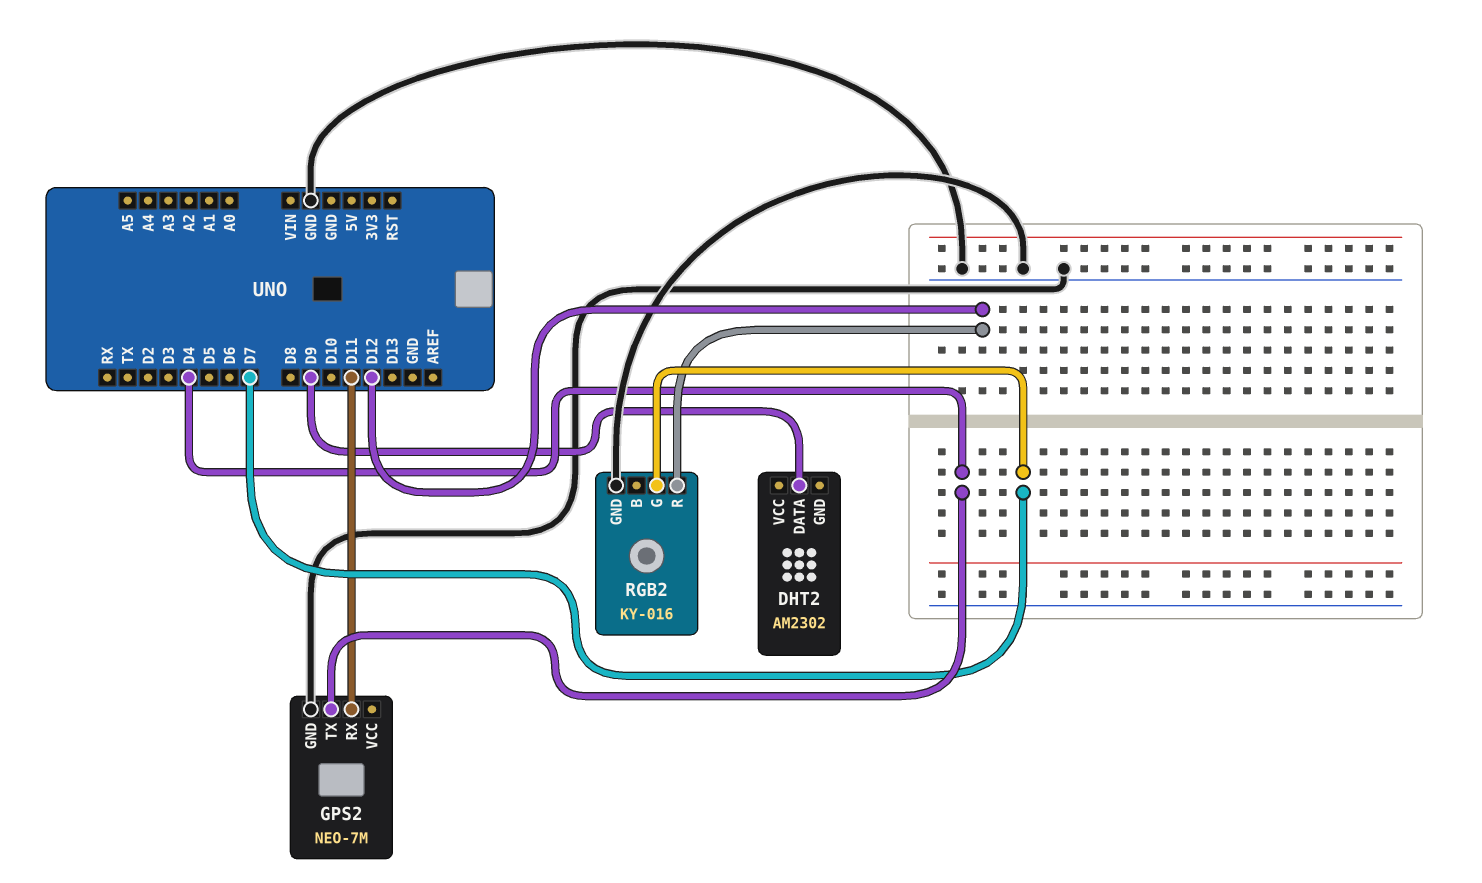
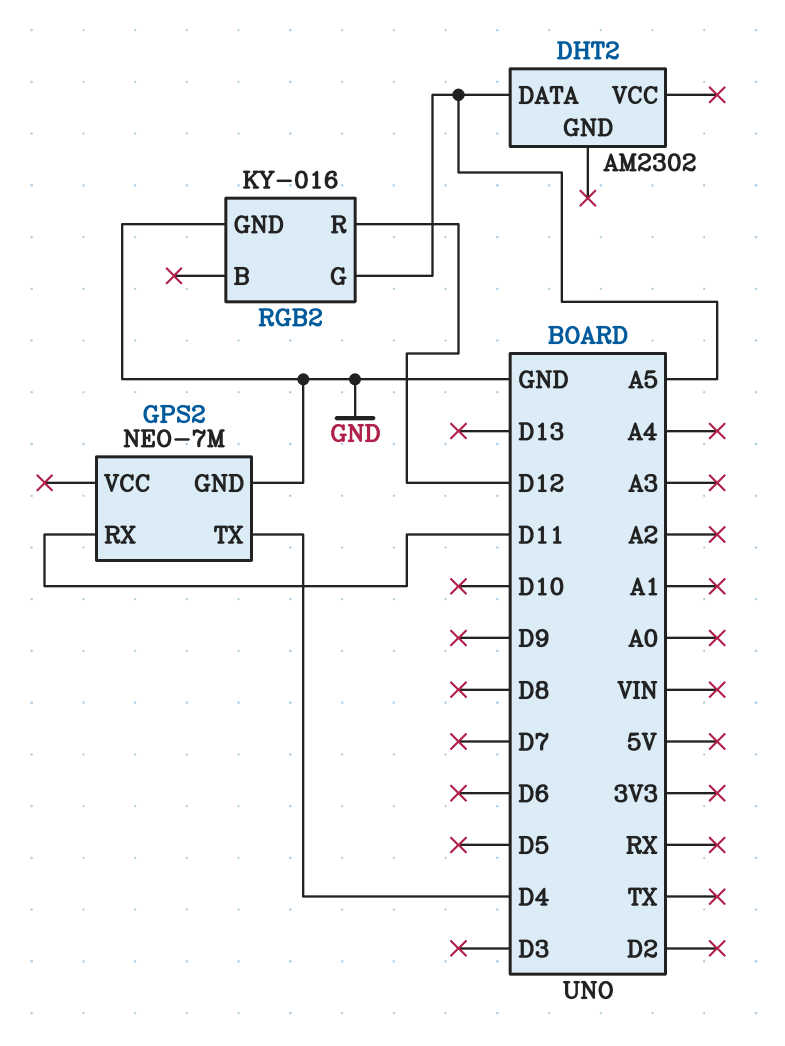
DHT2 pin DATA: D9 -> A5
RGB2 pin G: D7 -> A5

